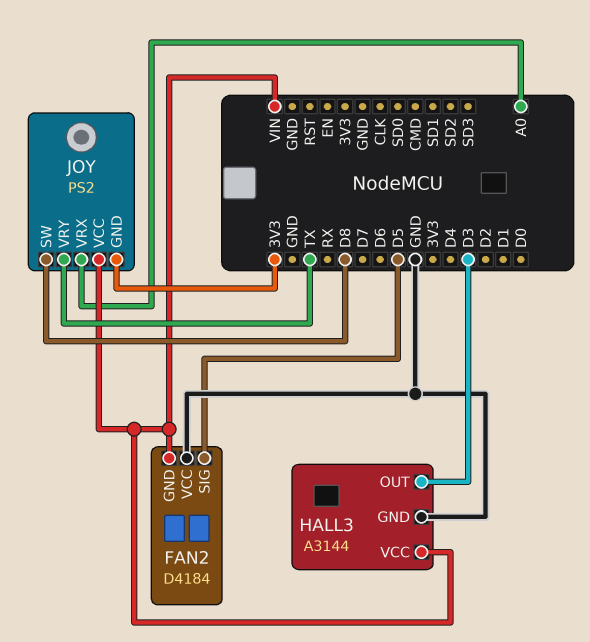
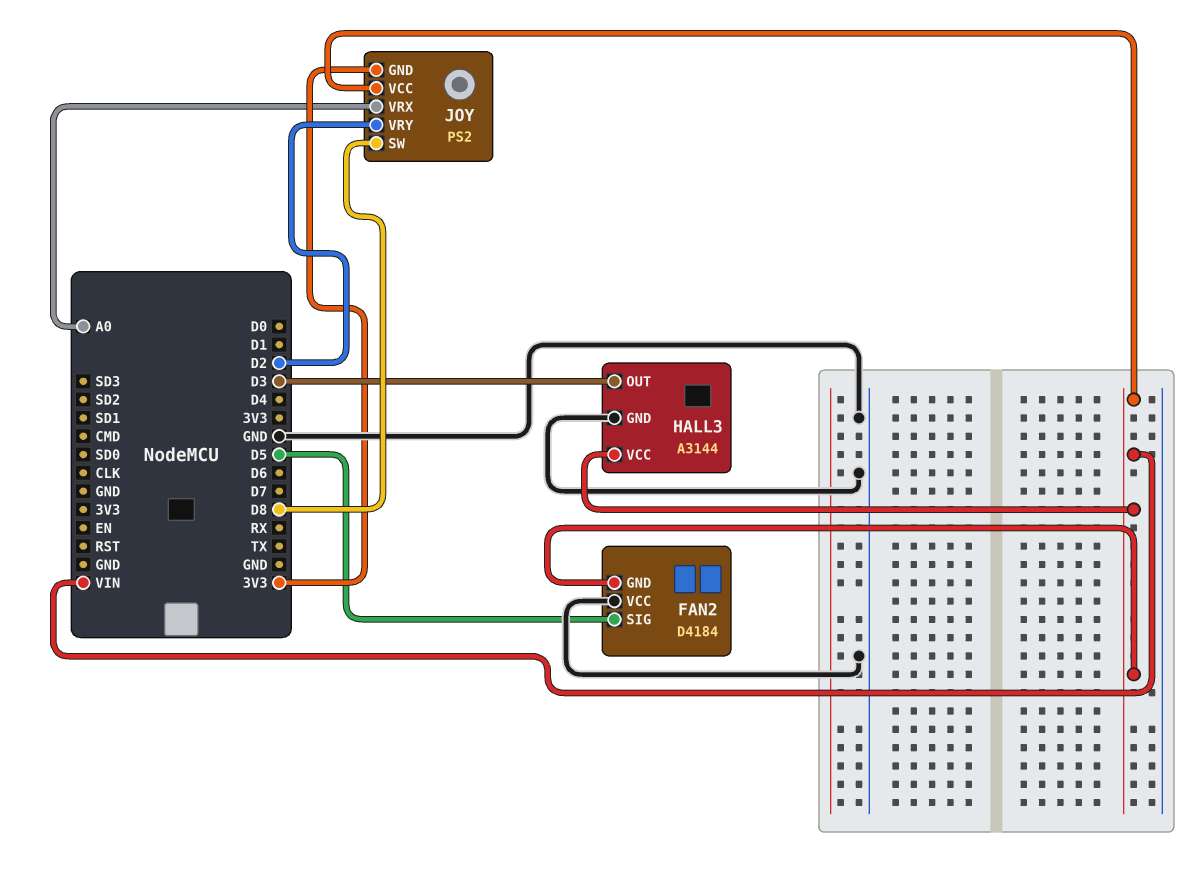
JOY pin VRY: TX -> D2

